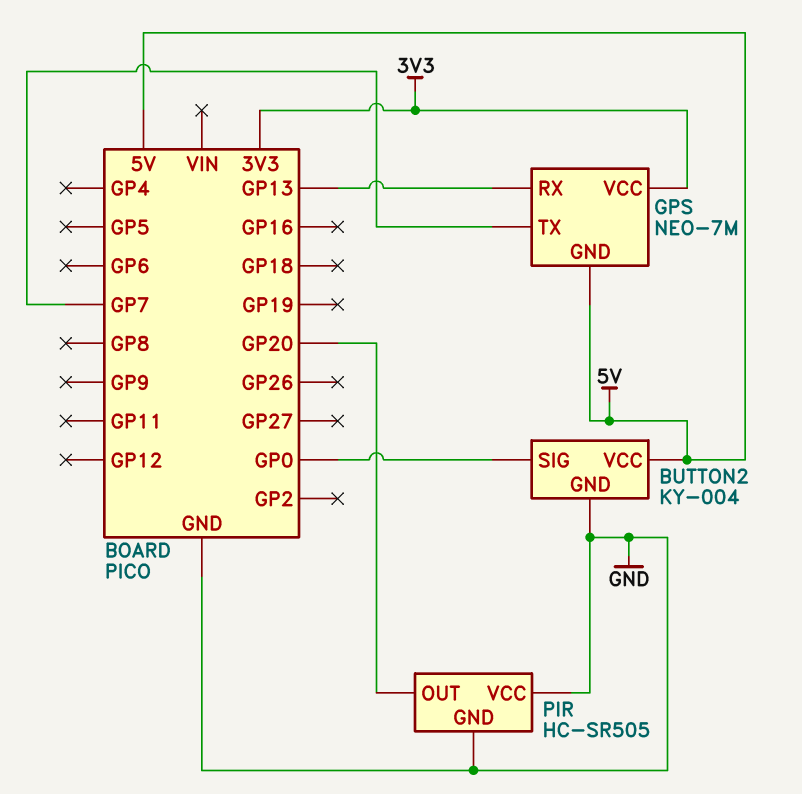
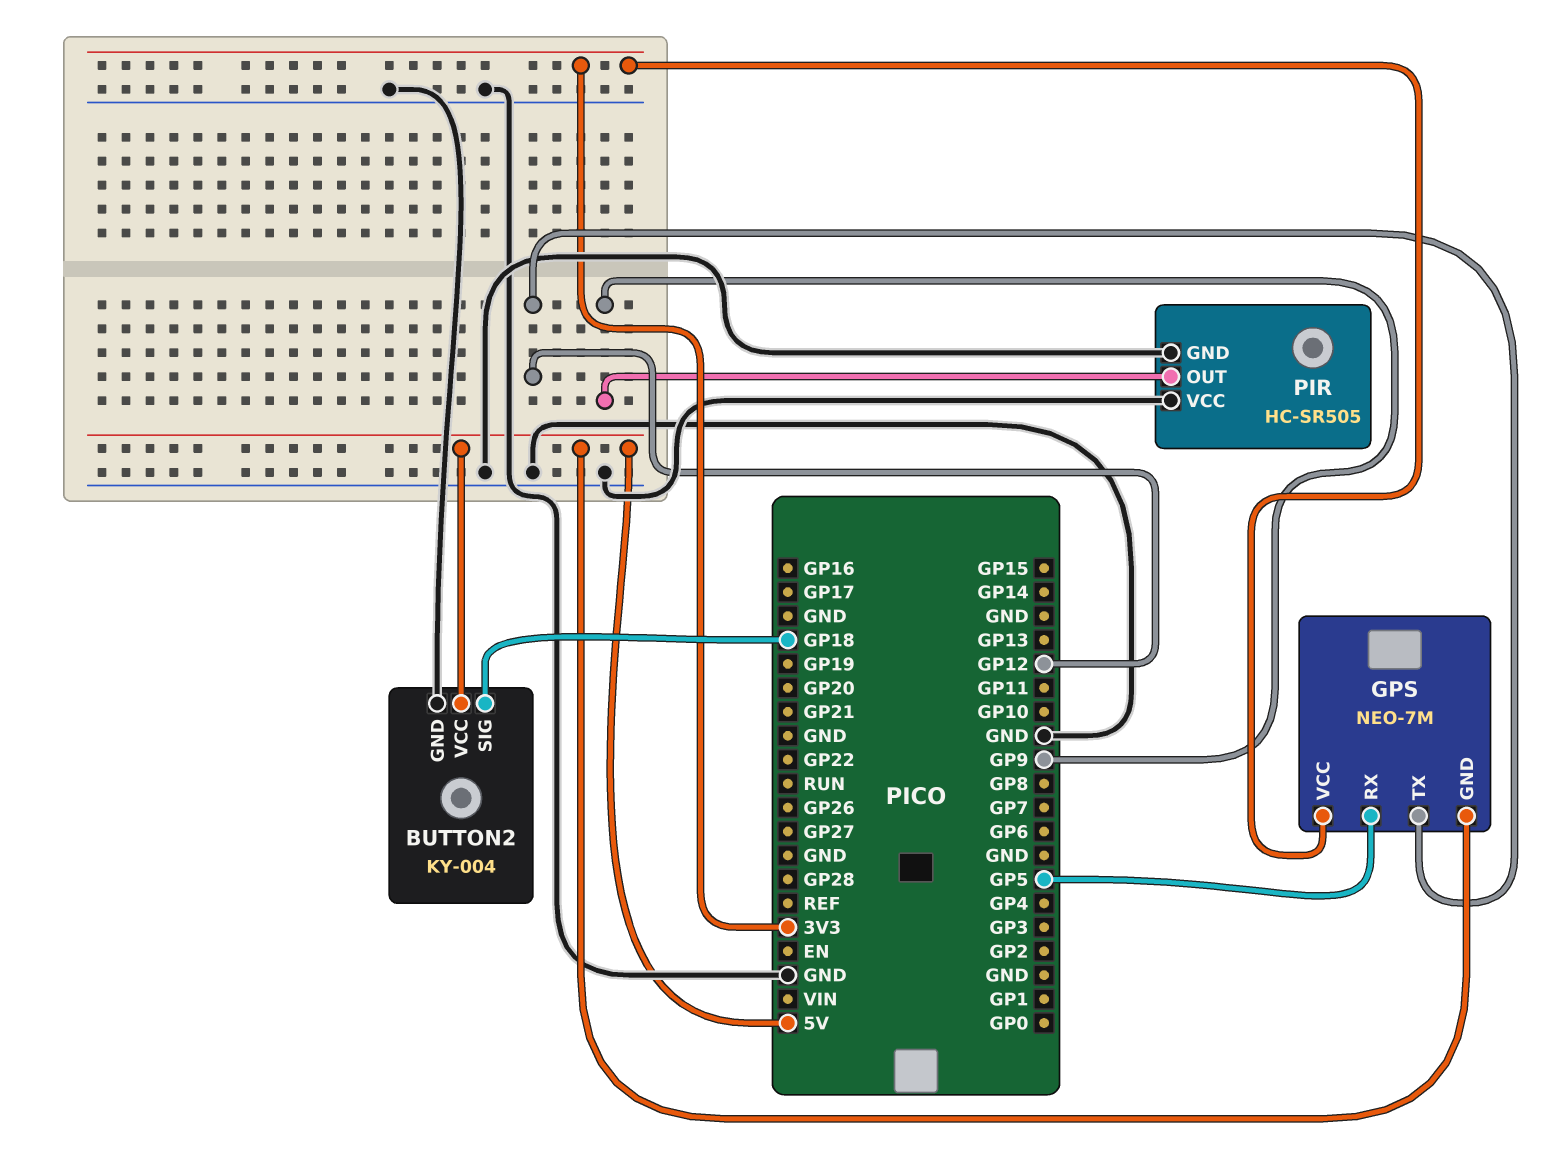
BUTTON2 pin SIG: GP0 -> GP18
GPS pin RX: GP13 -> GP5
GPS pin TX: GP7 -> GP12
PIR pin OUT: GP20 -> GP9

